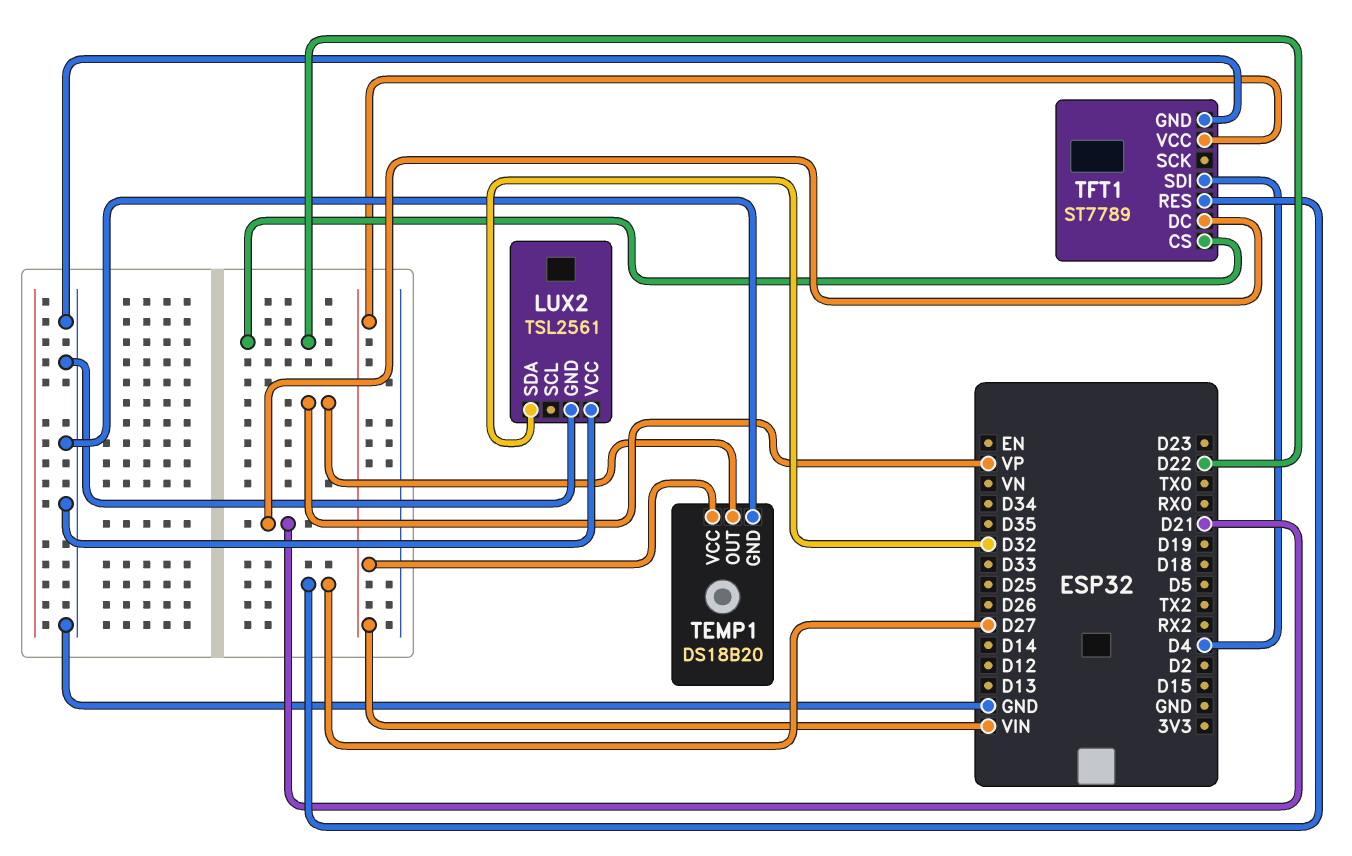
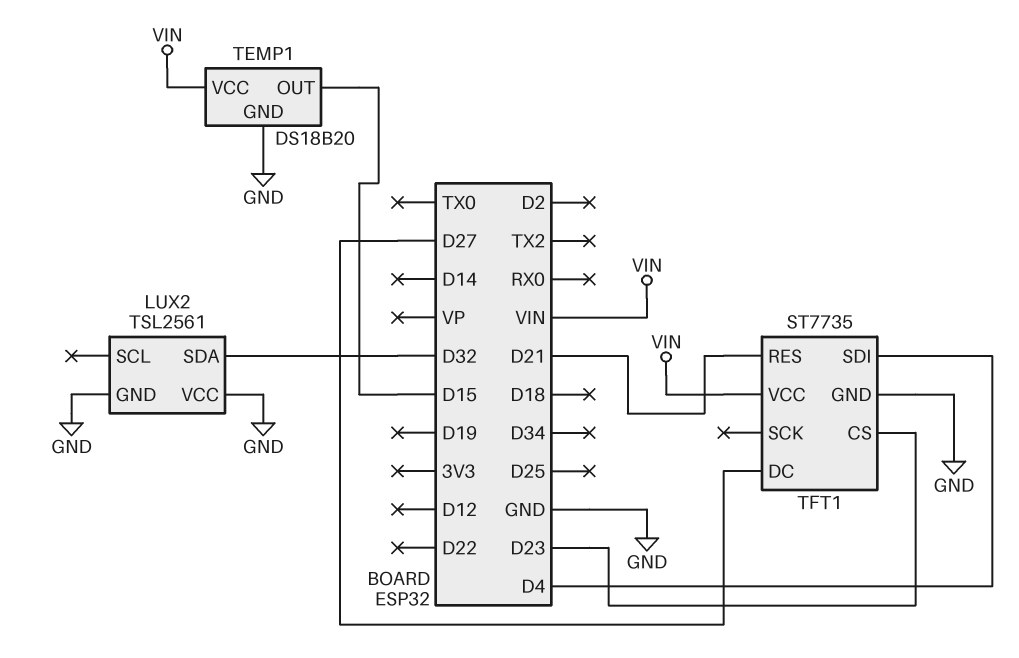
TEMP1 pin OUT: VP -> D15
TFT1: ST7789 -> ST7735
TFT1 pin CS: D22 -> D23
TFT1 pin DC: D21 -> D27
TFT1 pin RES: D27 -> D21

